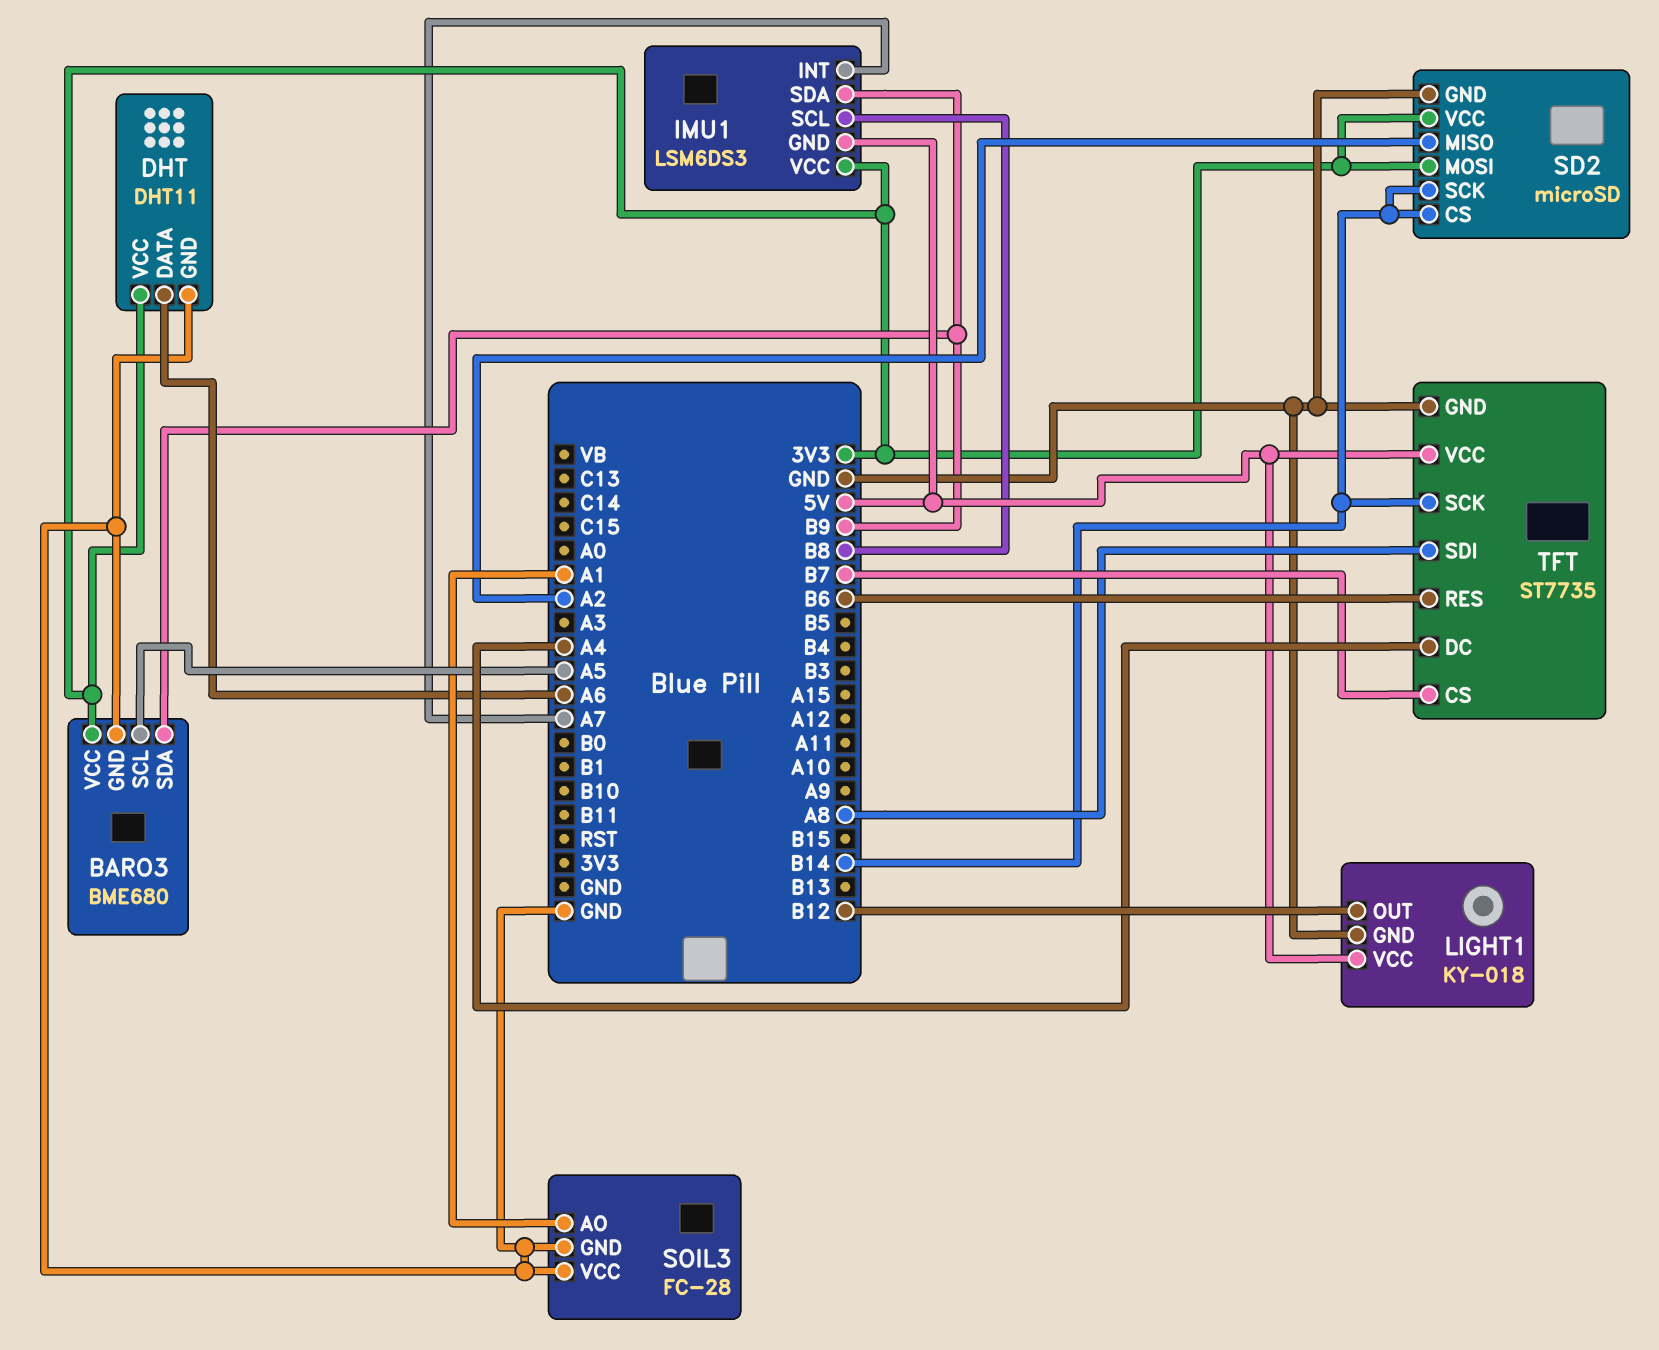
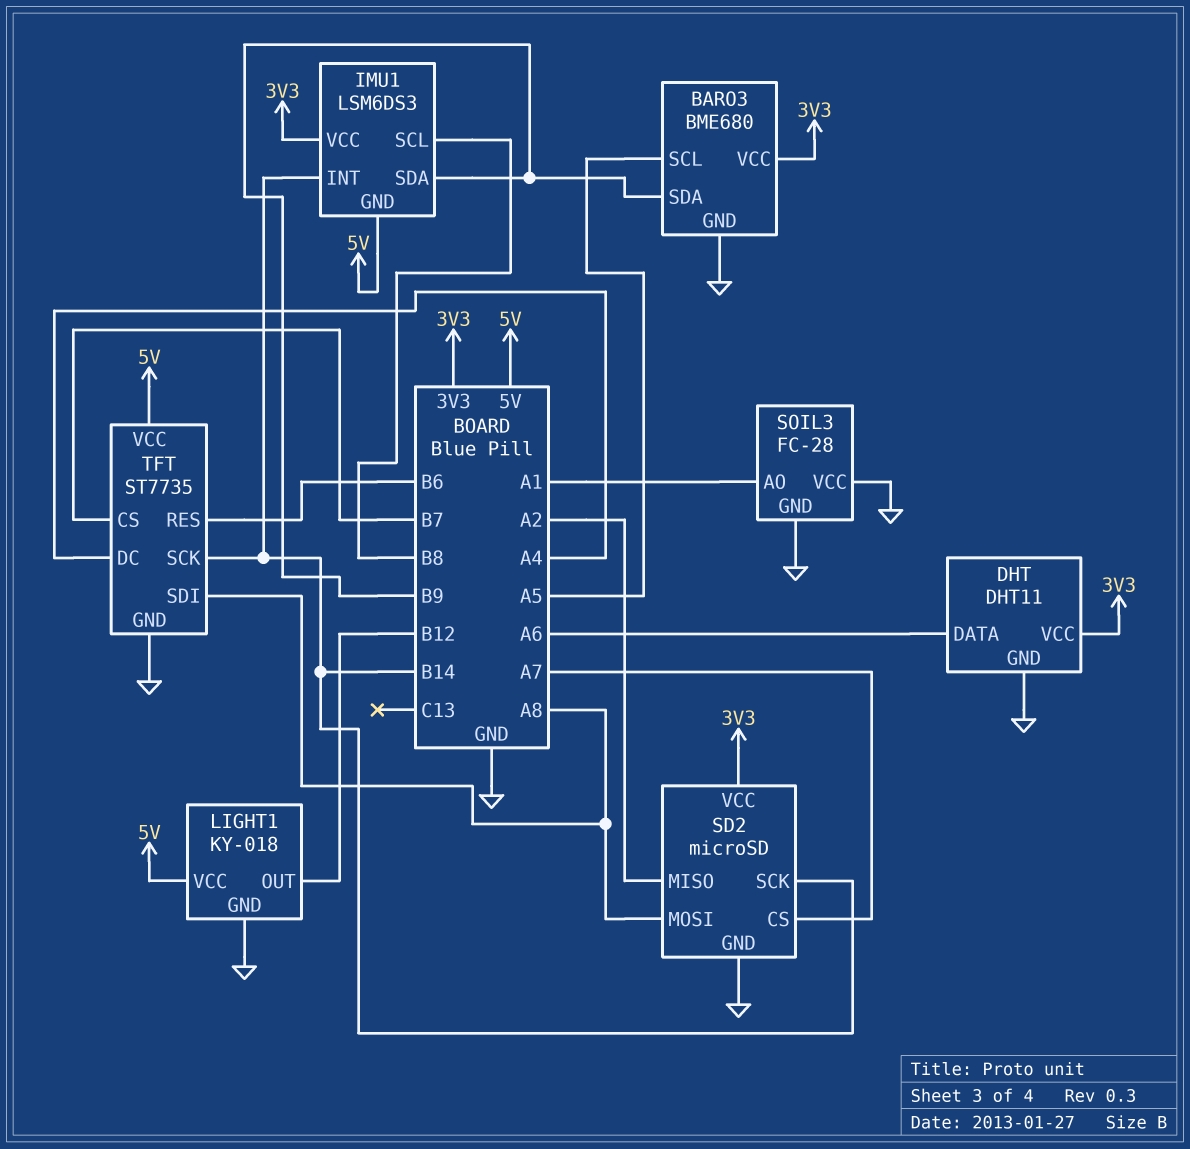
IMU1 pin INT: A7 -> B14
SD2 pin CS: B14 -> A7
SD2 pin MOSI: 3V3 -> A8

